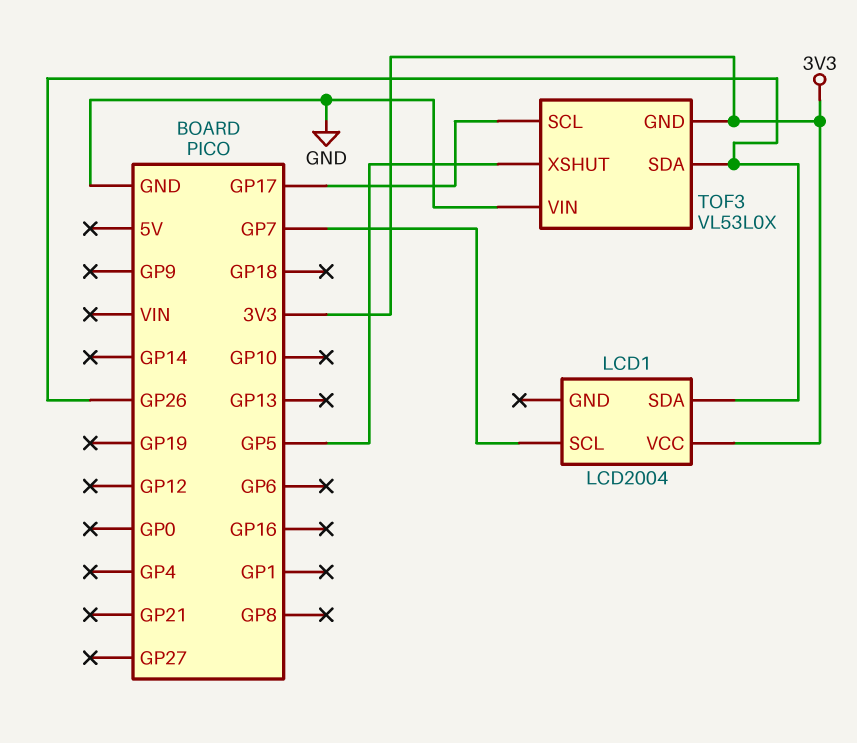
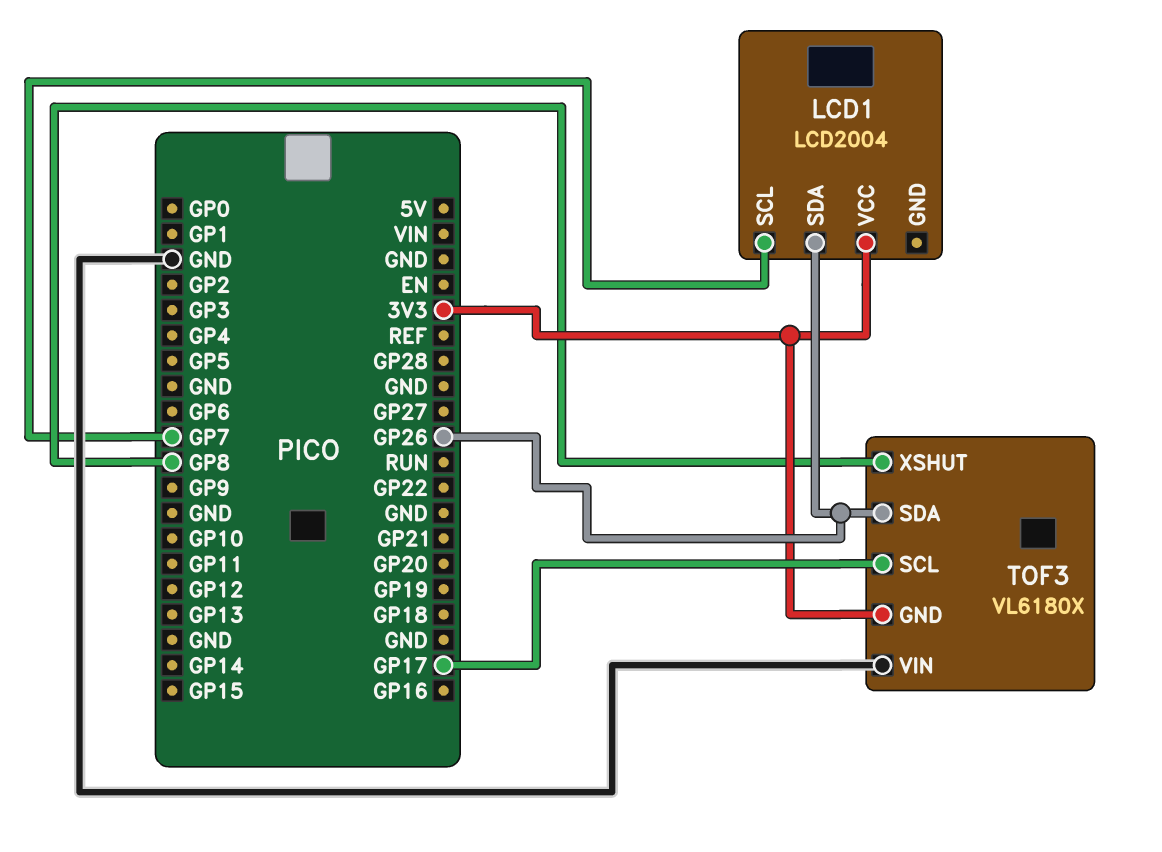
TOF3: VL53L0X -> VL6180X
TOF3 pin XSHUT: GP5 -> GP8

